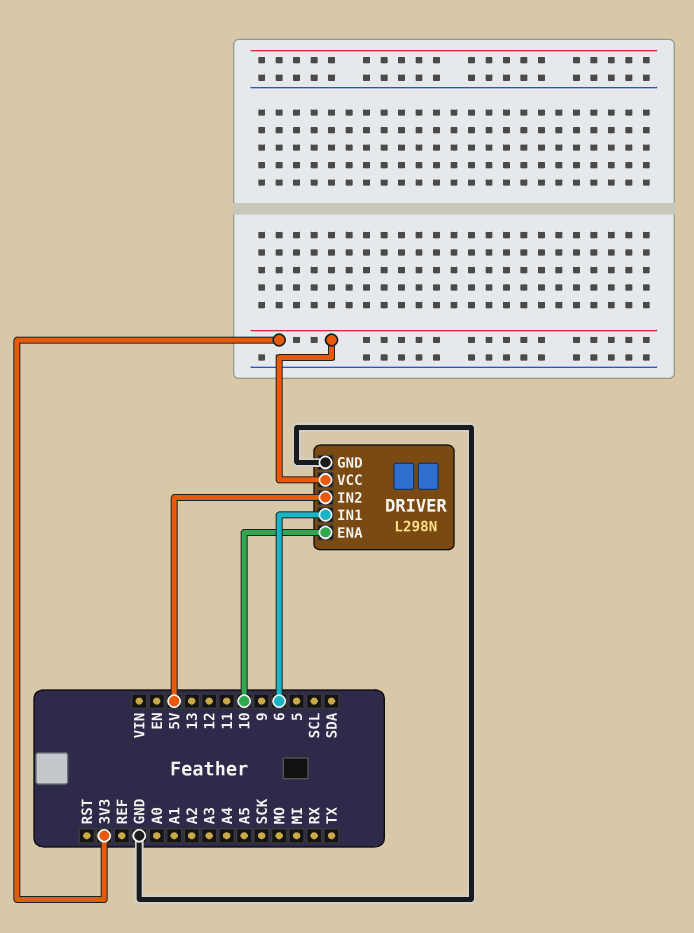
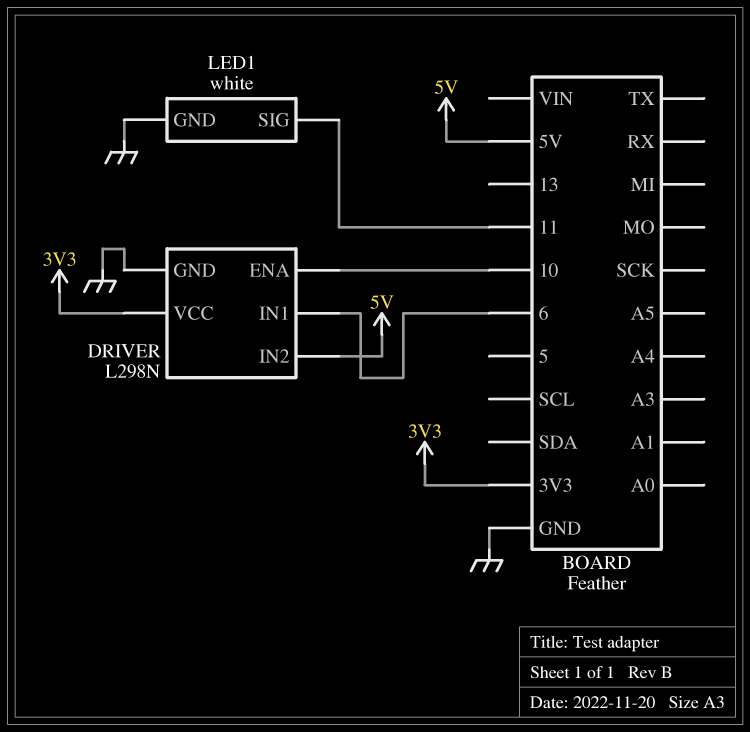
LED1: none -> white
LED1 pin GND: none -> GND
LED1 pin SIG: none -> 11

